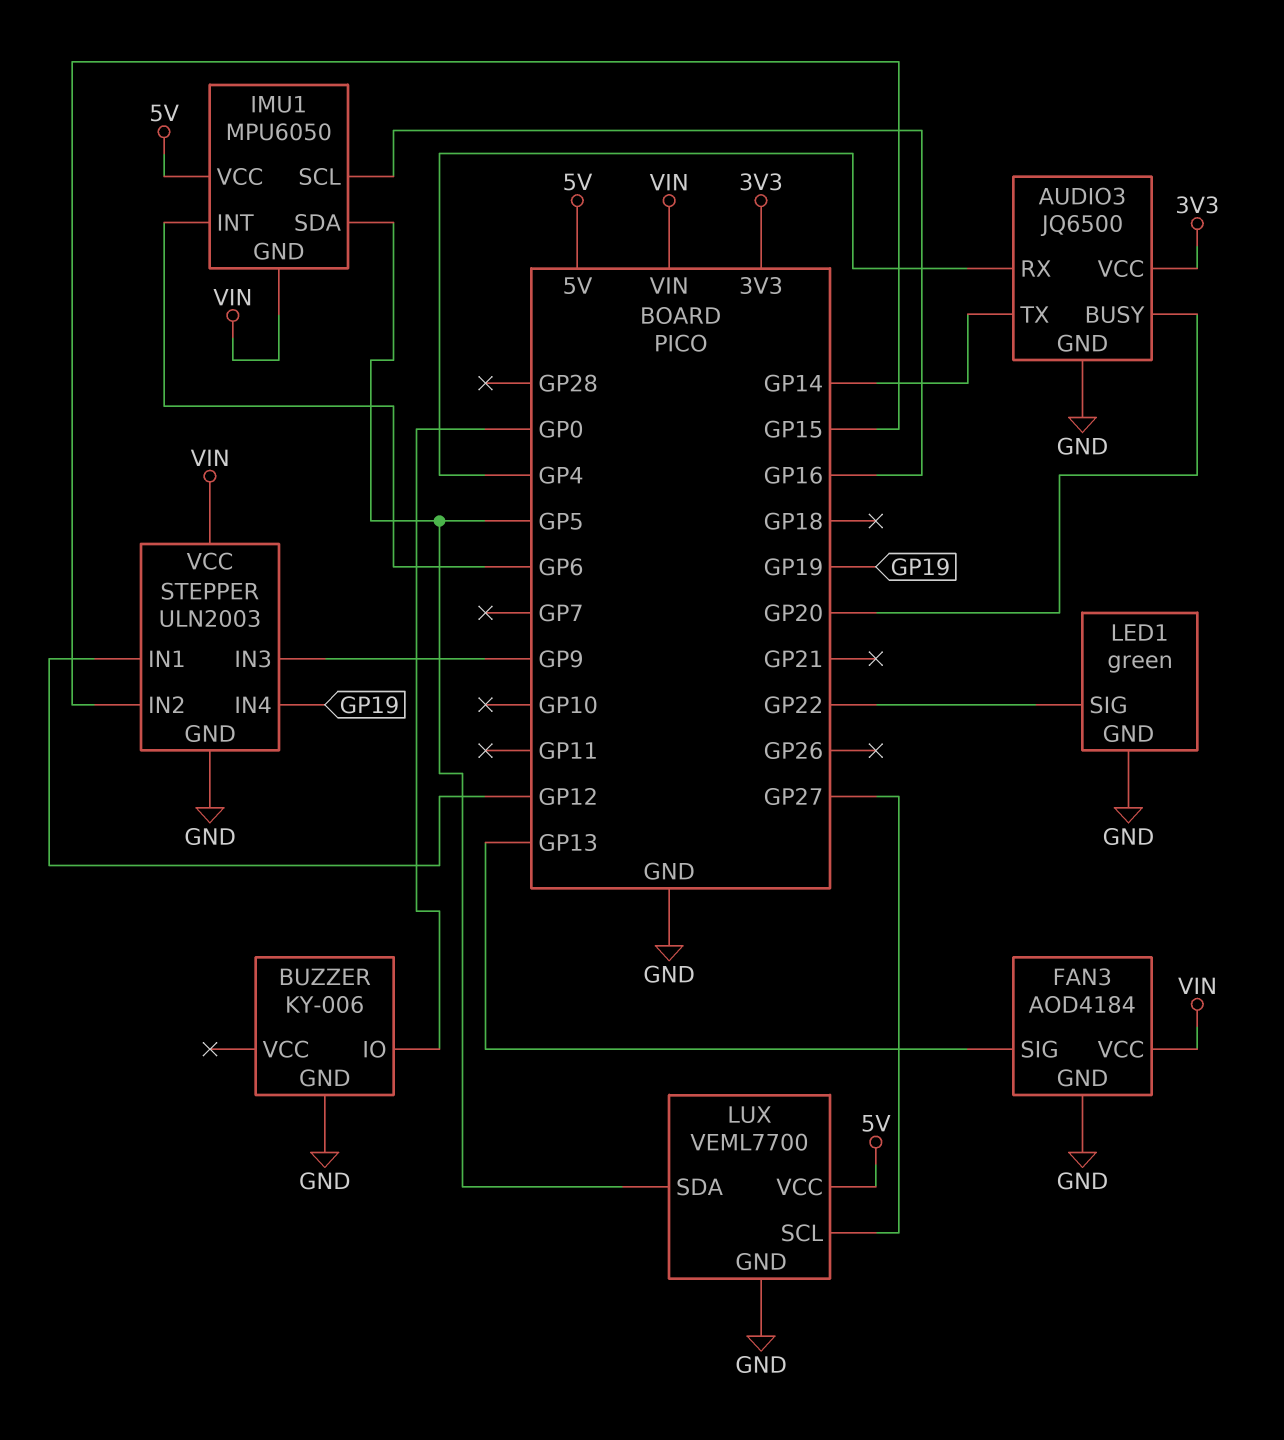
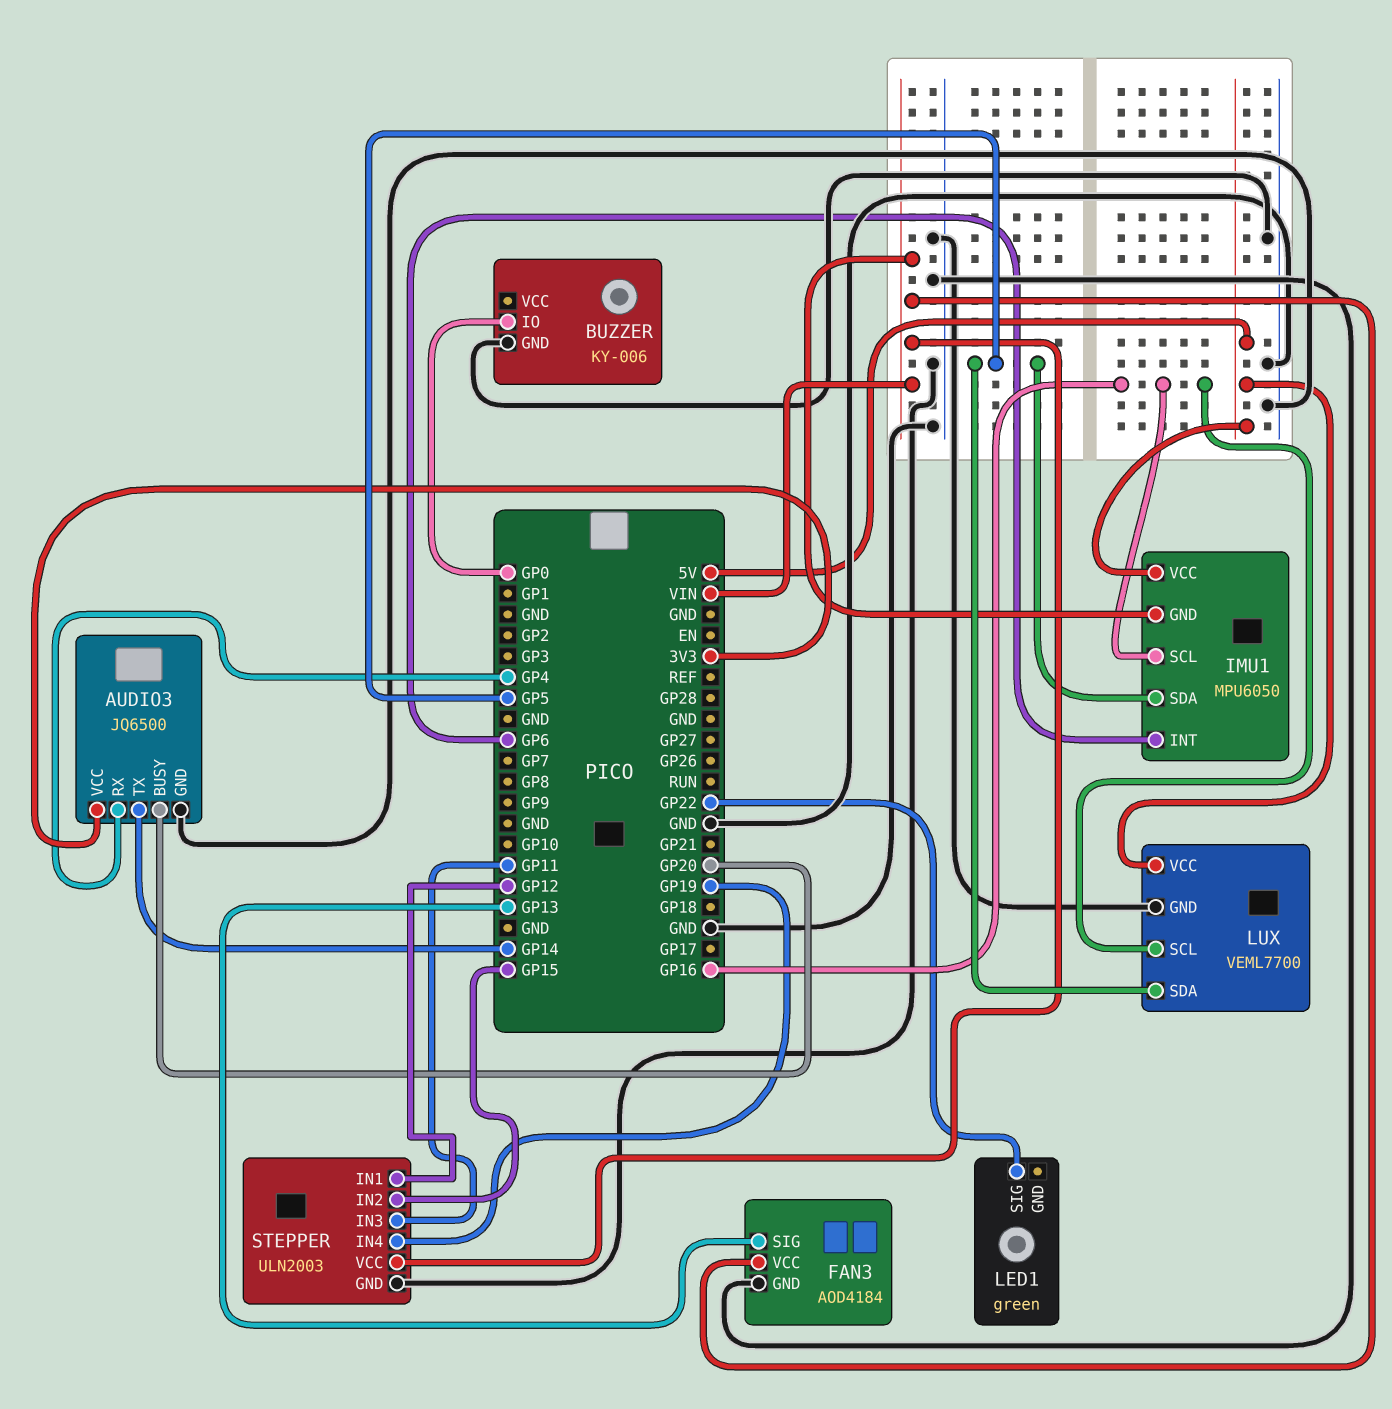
LED1 pin GND: GND -> none
LUX pin SCL: GP27 -> GP16
STEPPER pin IN3: GP9 -> GP11

